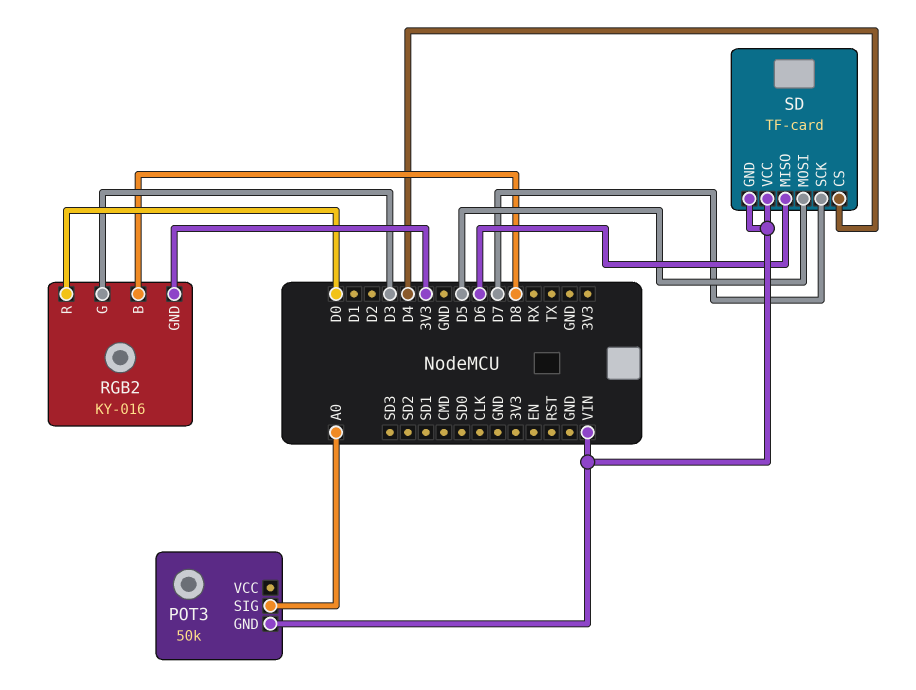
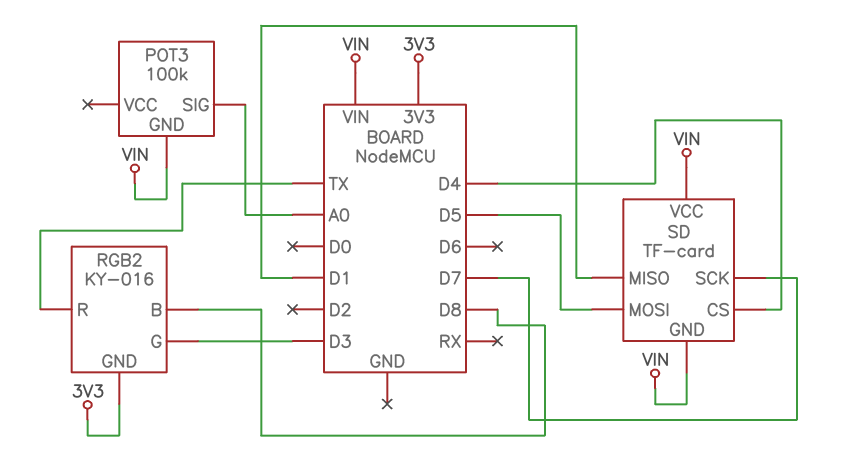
POT3: 50k -> 100k
RGB2 pin R: D0 -> TX
SD pin MISO: D6 -> D1

